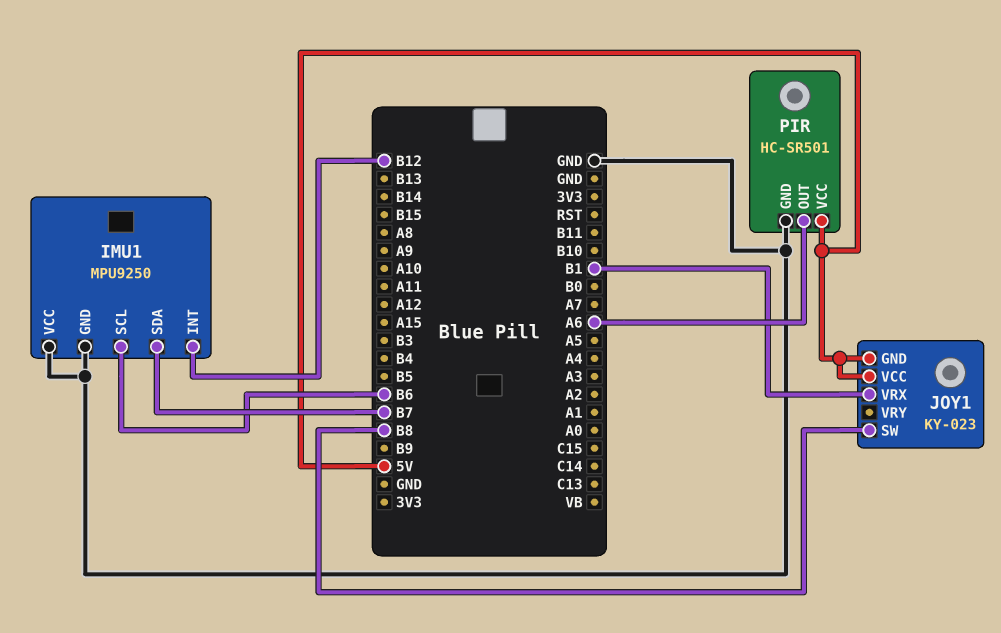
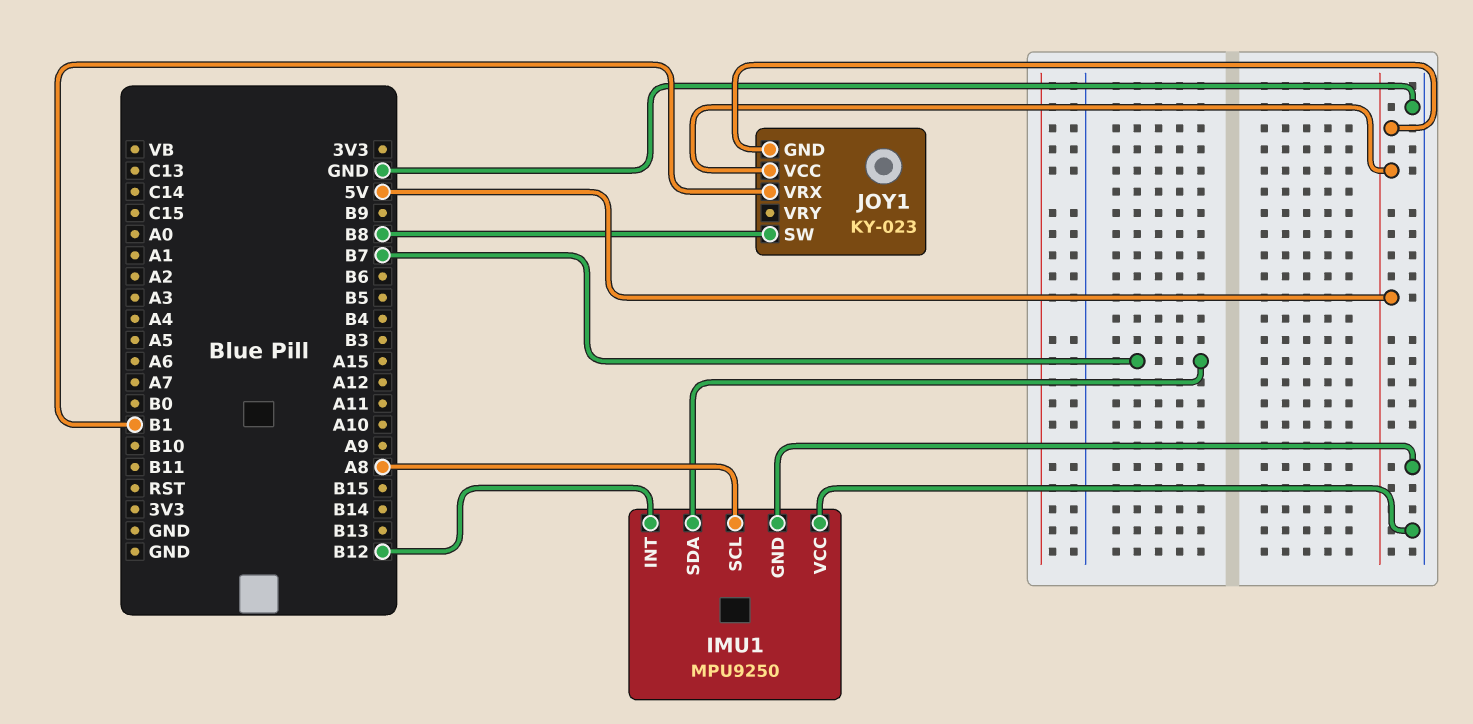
IMU1 pin SCL: B6 -> A8
PIR: HC-SR501 -> none
PIR pin GND: GND -> none
PIR pin OUT: A6 -> none
PIR pin VCC: 5V -> none

